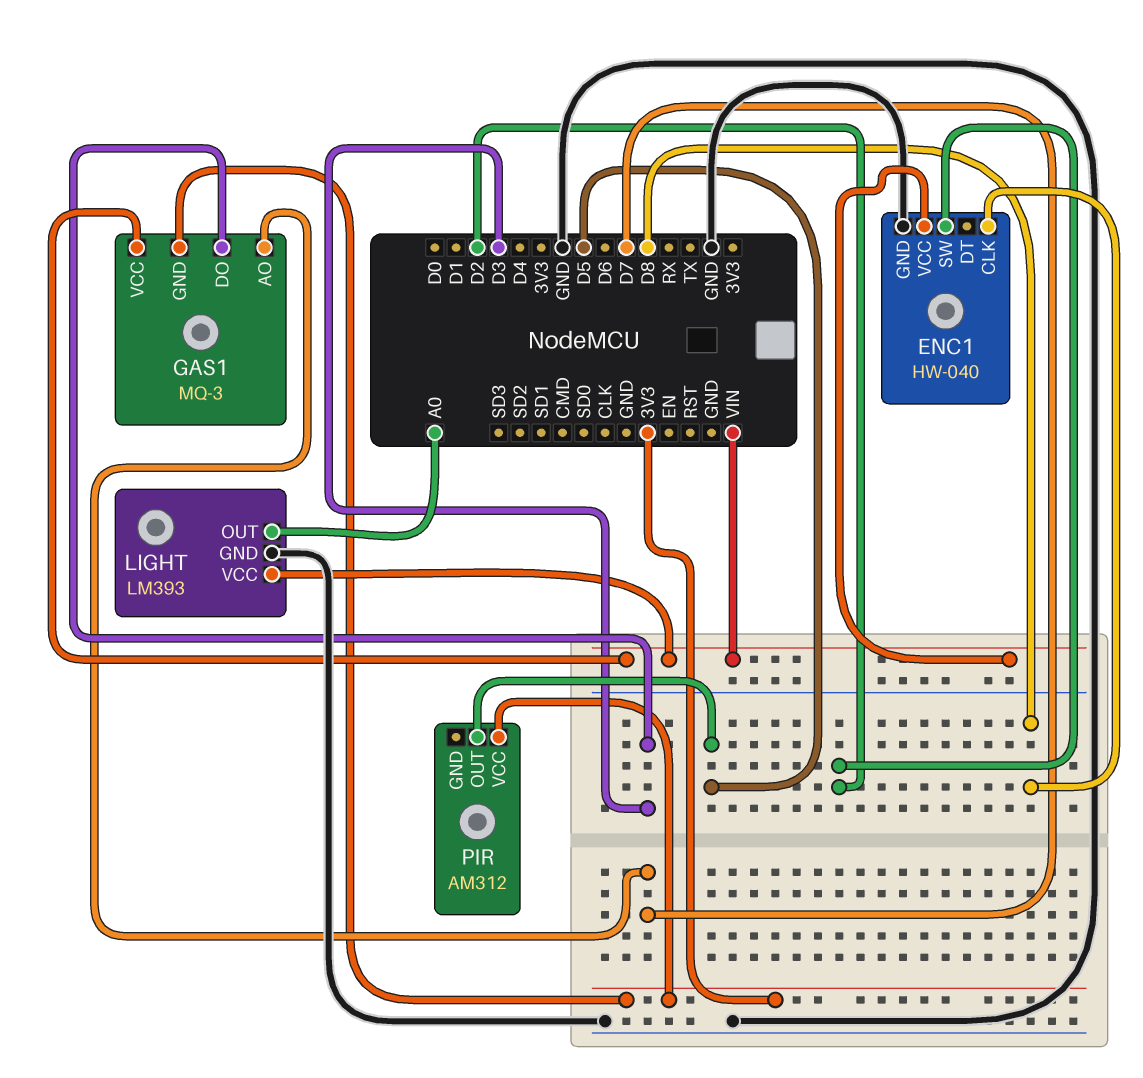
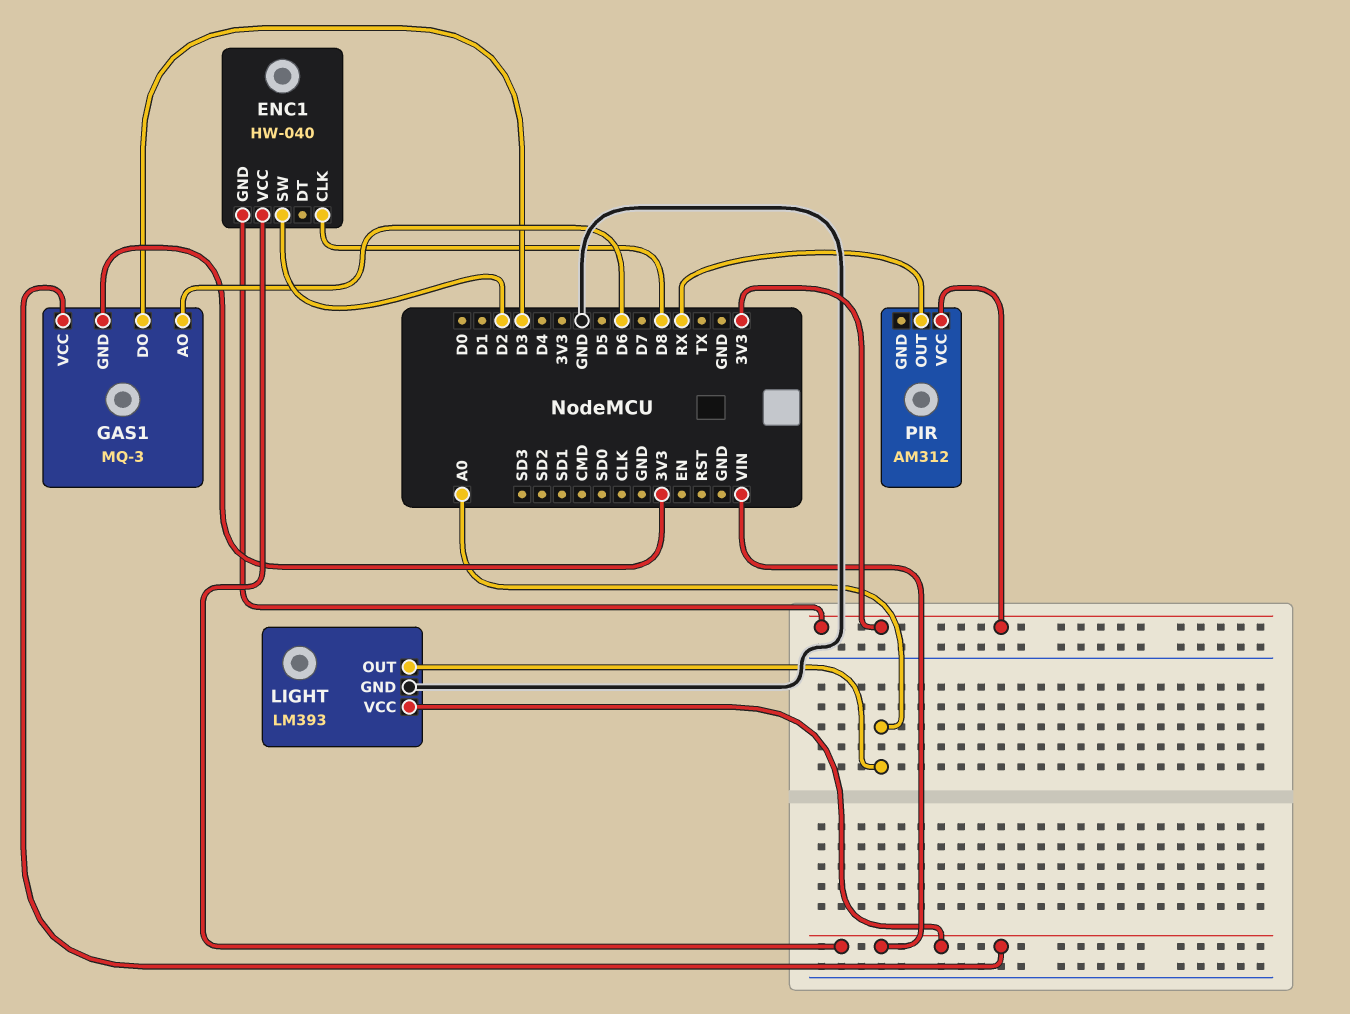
ENC1 pin GND: GND -> 3V3
GAS1 pin AO: D7 -> D6
PIR pin OUT: D5 -> RX

